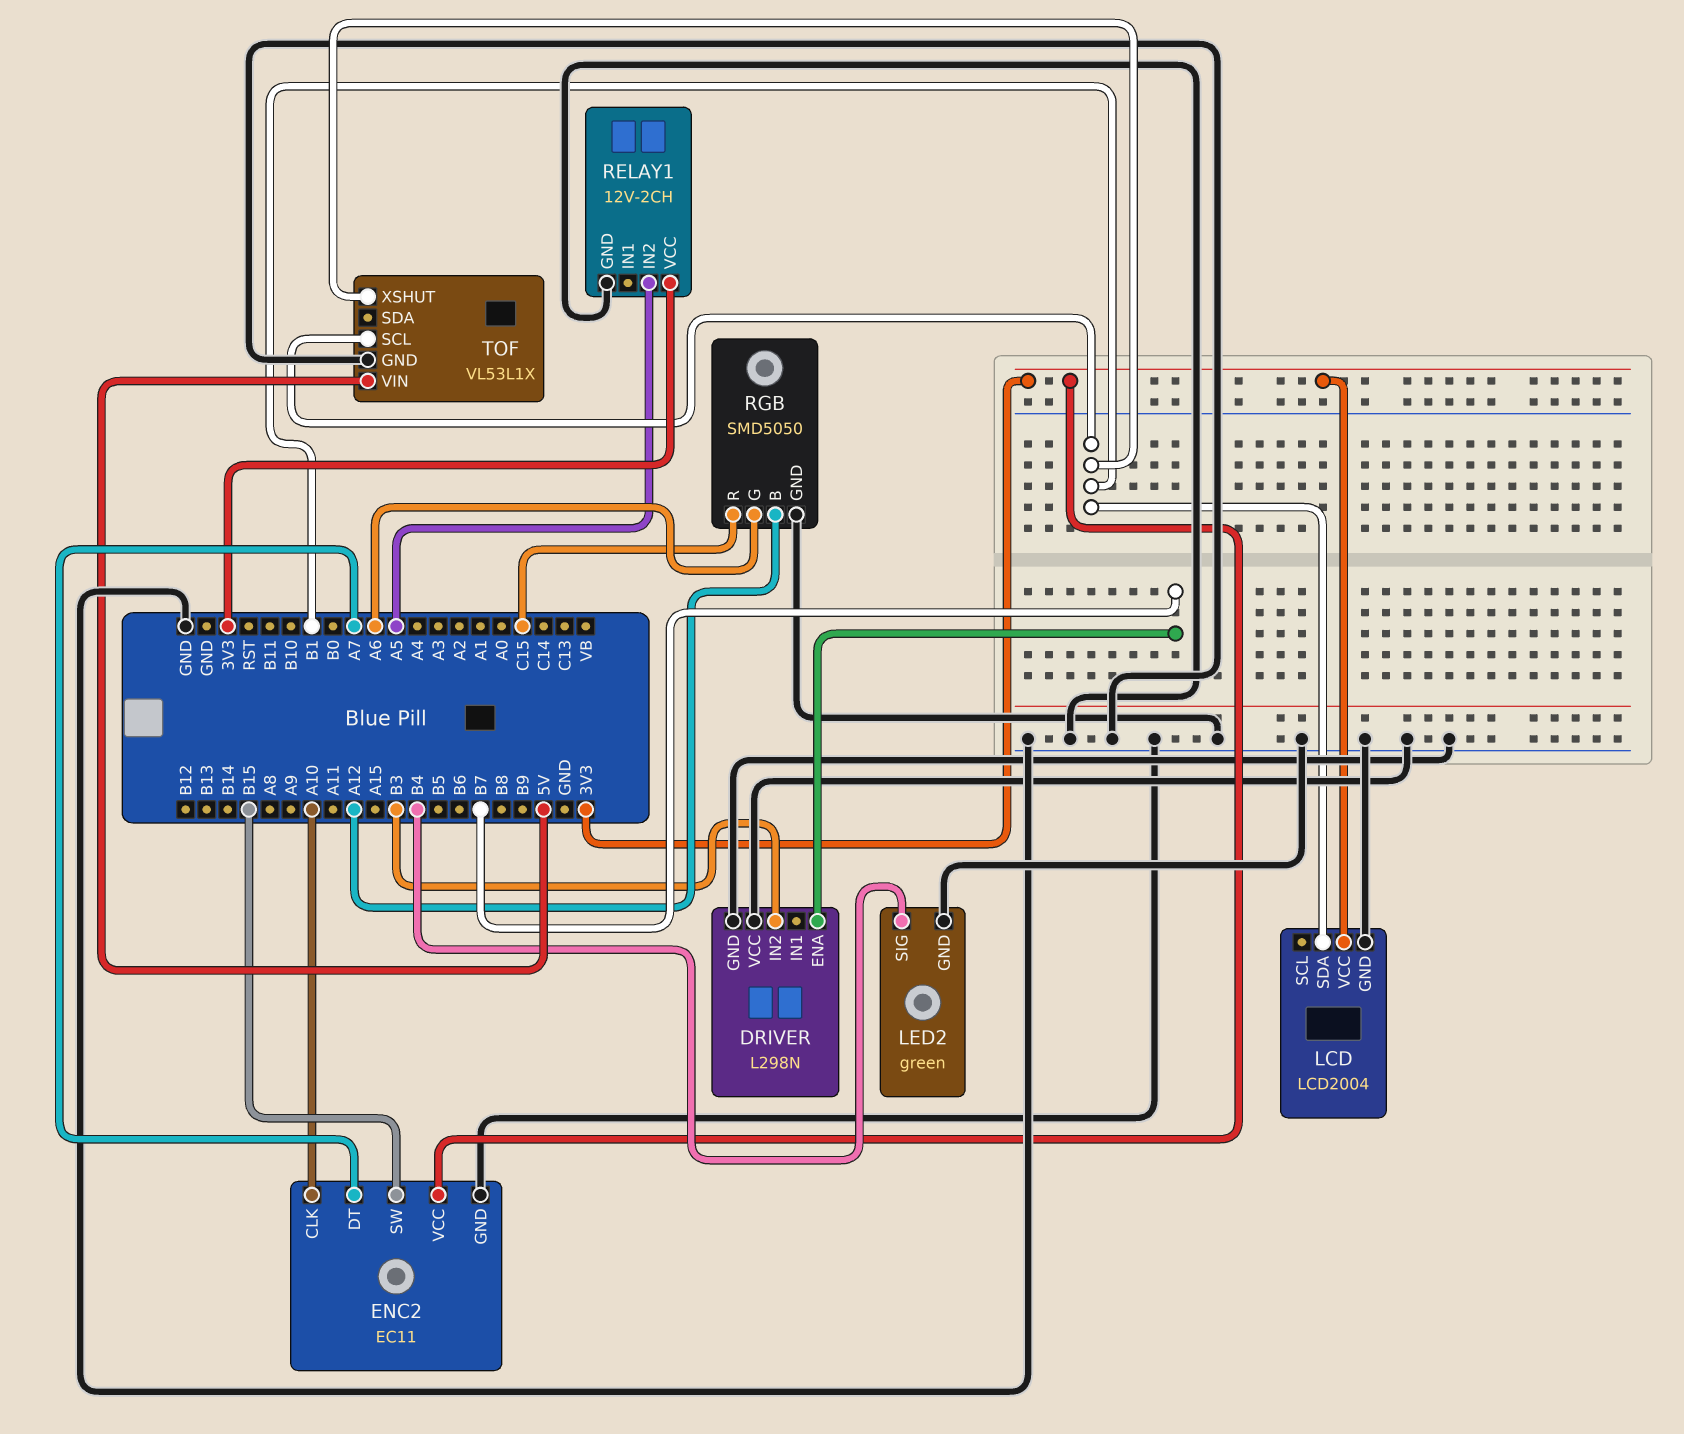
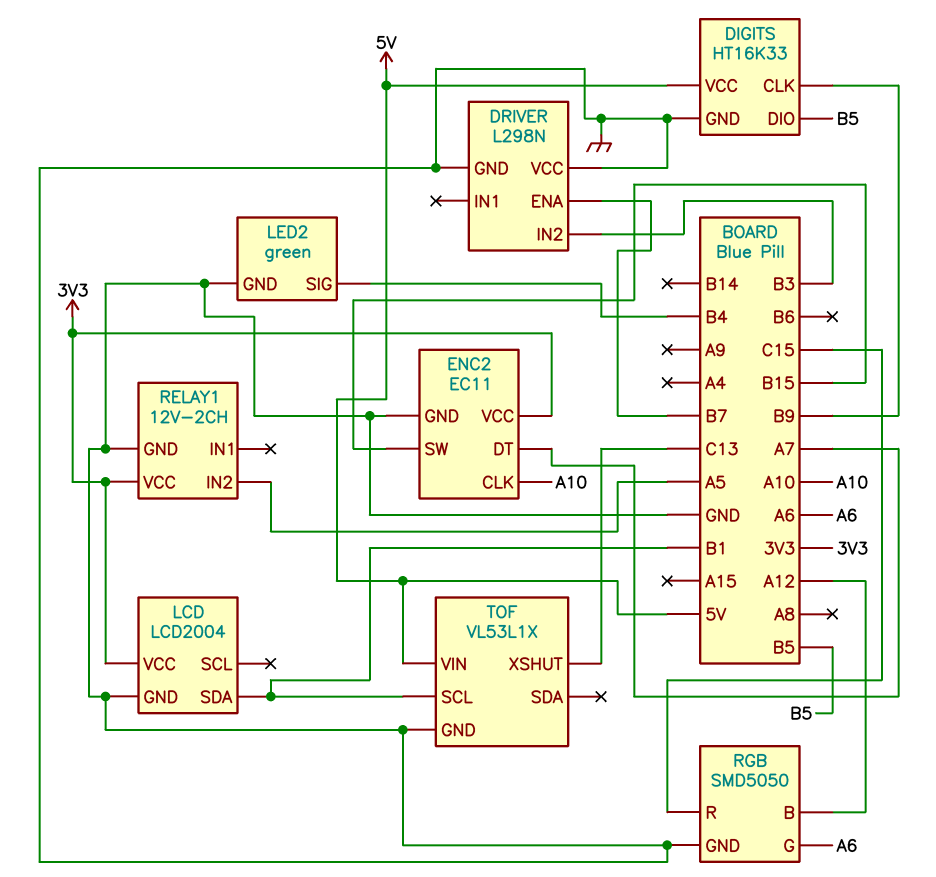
DIGITS: none -> HT16K33
DIGITS pin CLK: none -> B9
DIGITS pin DIO: none -> B5
DIGITS pin GND: none -> GND
DIGITS pin VCC: none -> 5V
TOF pin XSHUT: B1 -> C13

